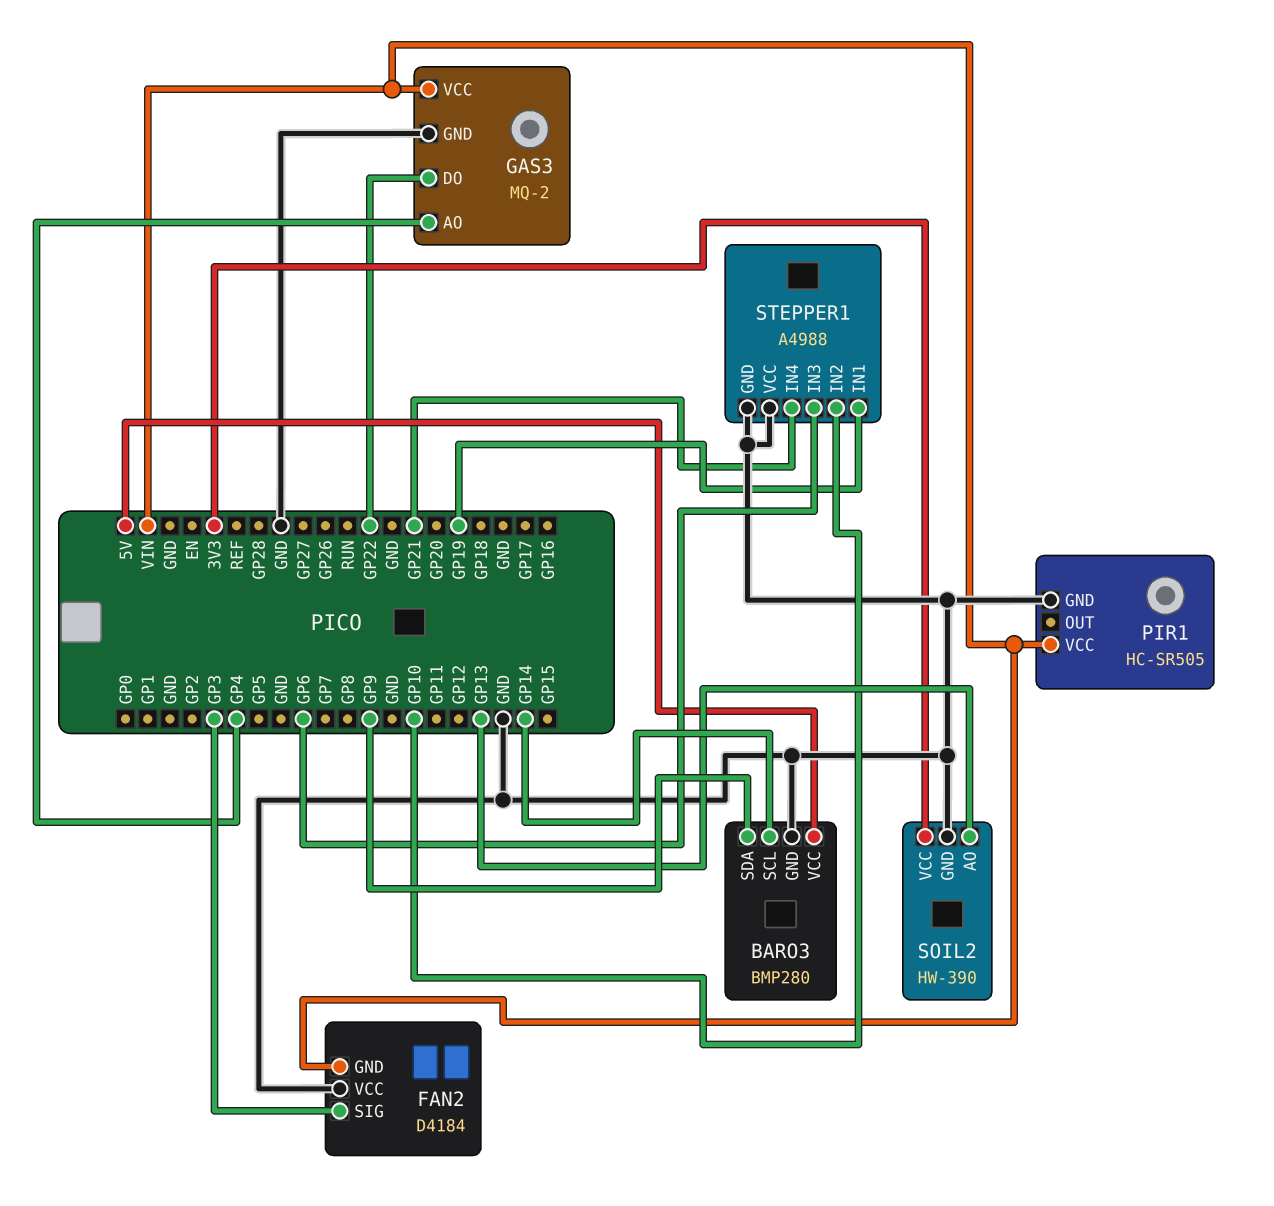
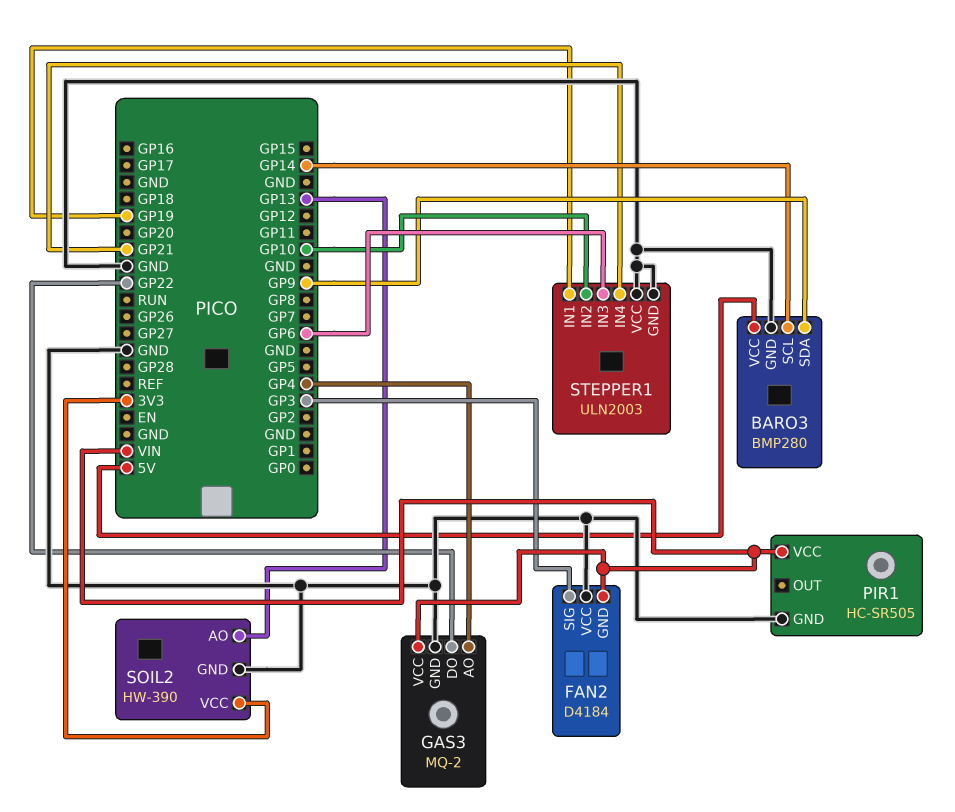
STEPPER1: A4988 -> ULN2003

